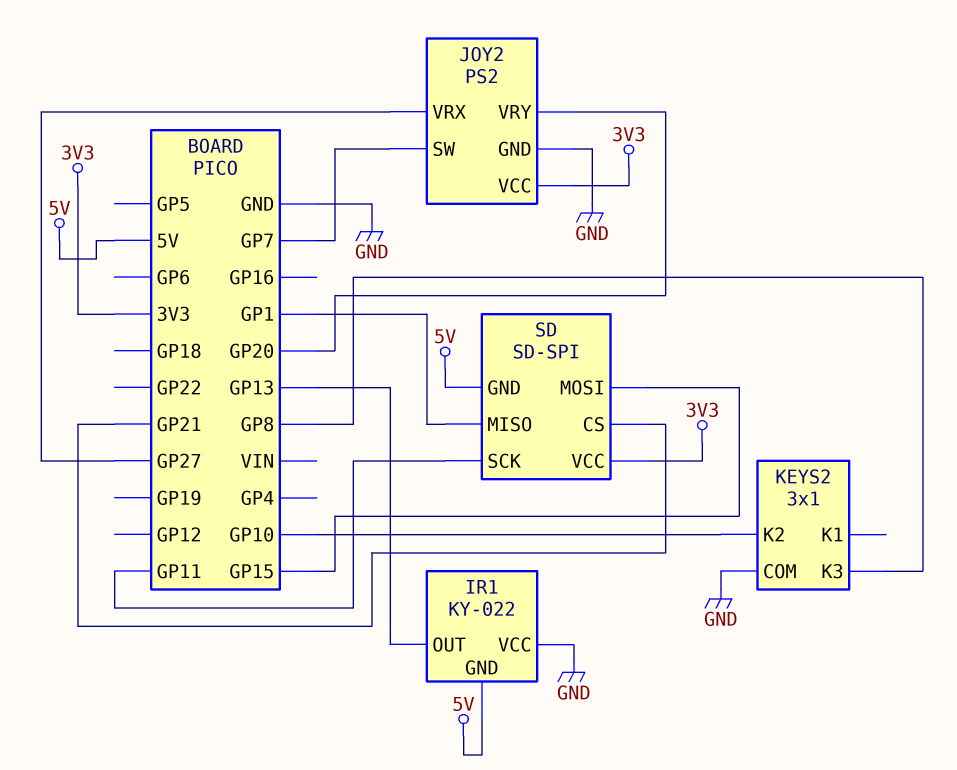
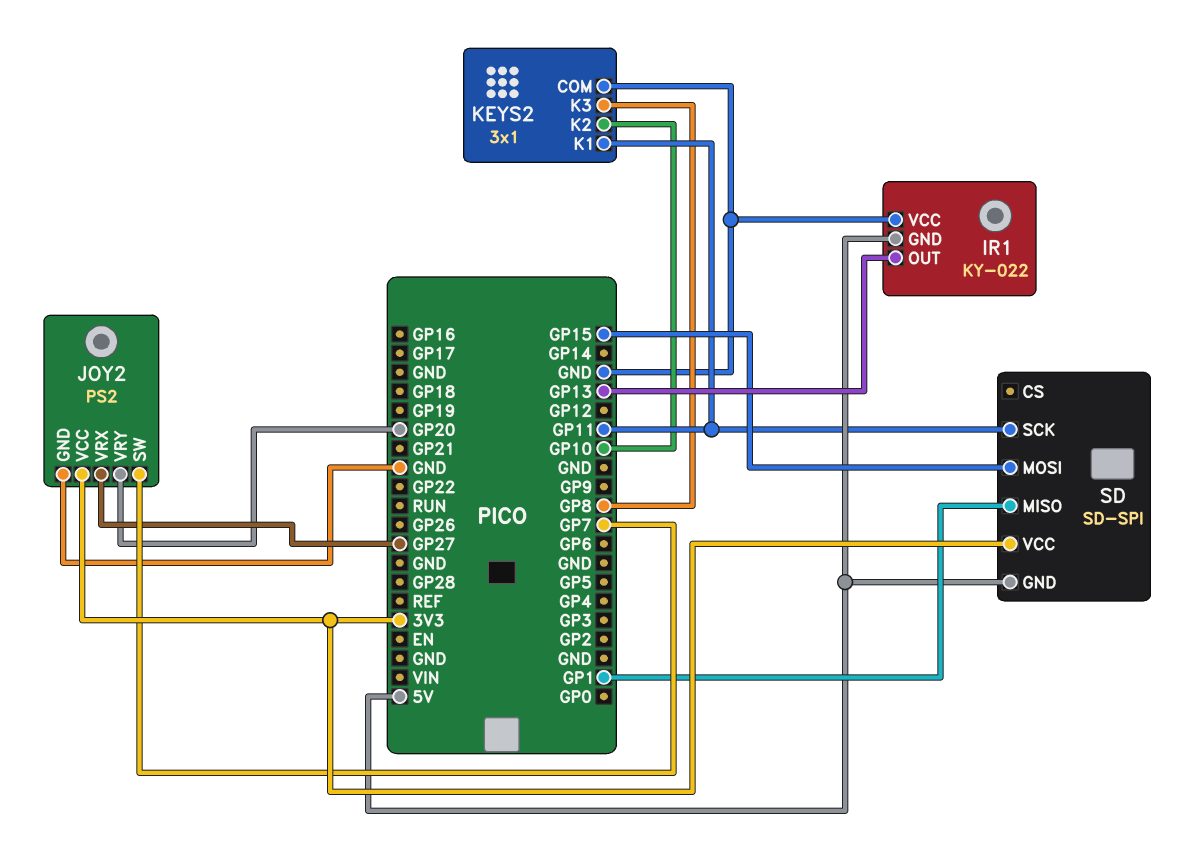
KEYS2 pin K1: none -> GP11
SD pin CS: GP21 -> none

